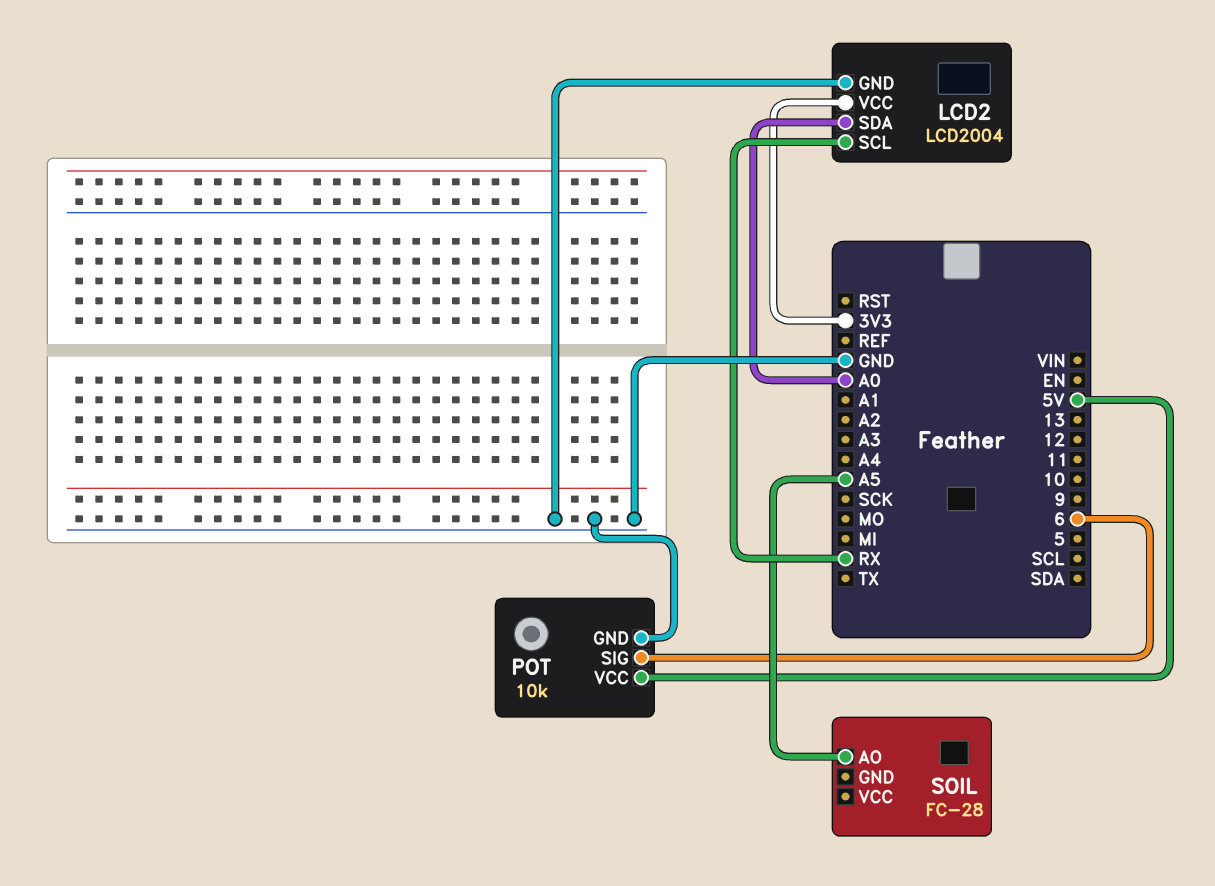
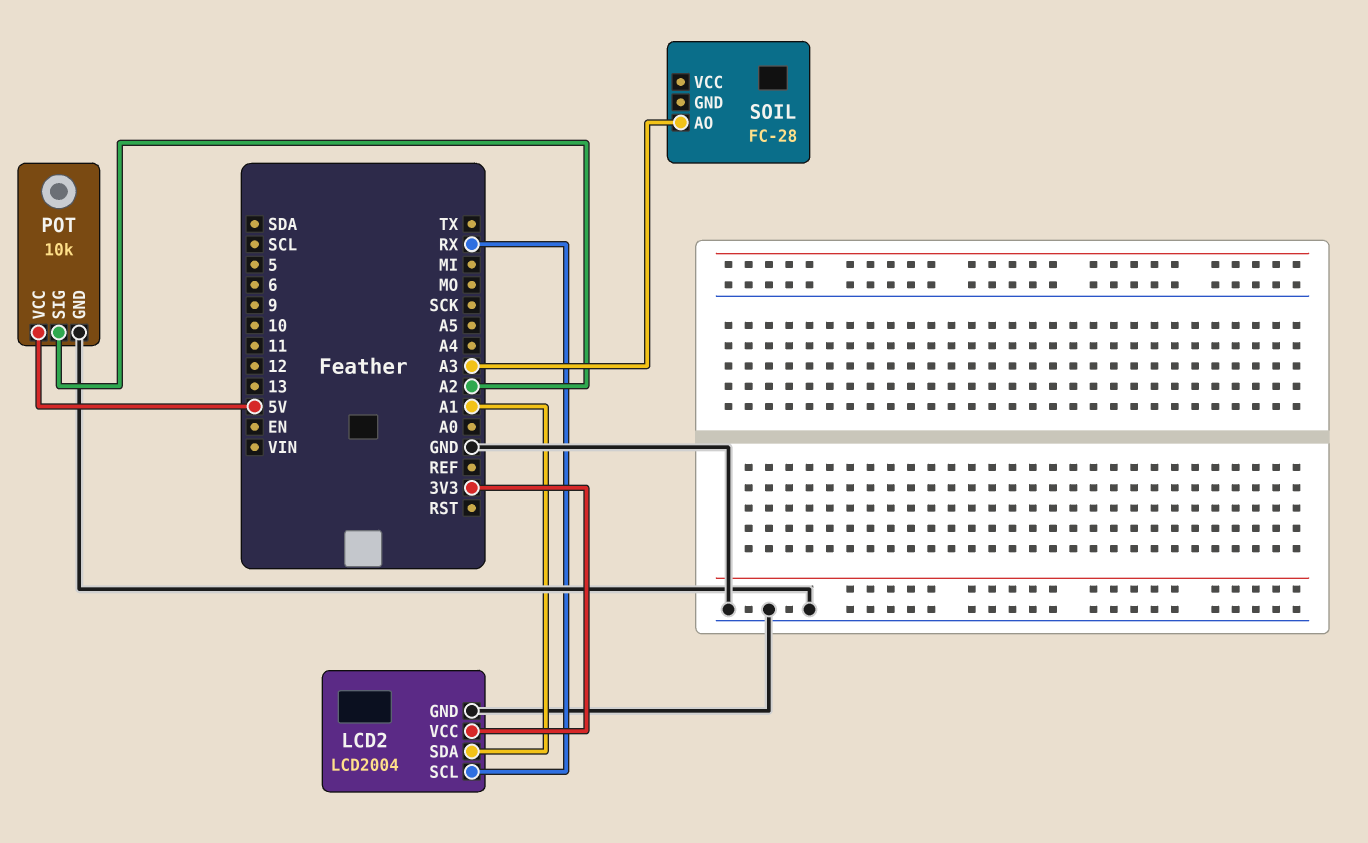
LCD2 pin SDA: A0 -> A1
POT pin SIG: 6 -> A2
SOIL pin AO: A5 -> A3

